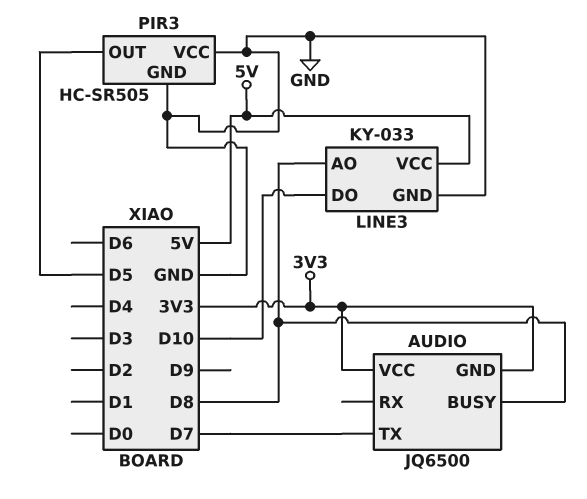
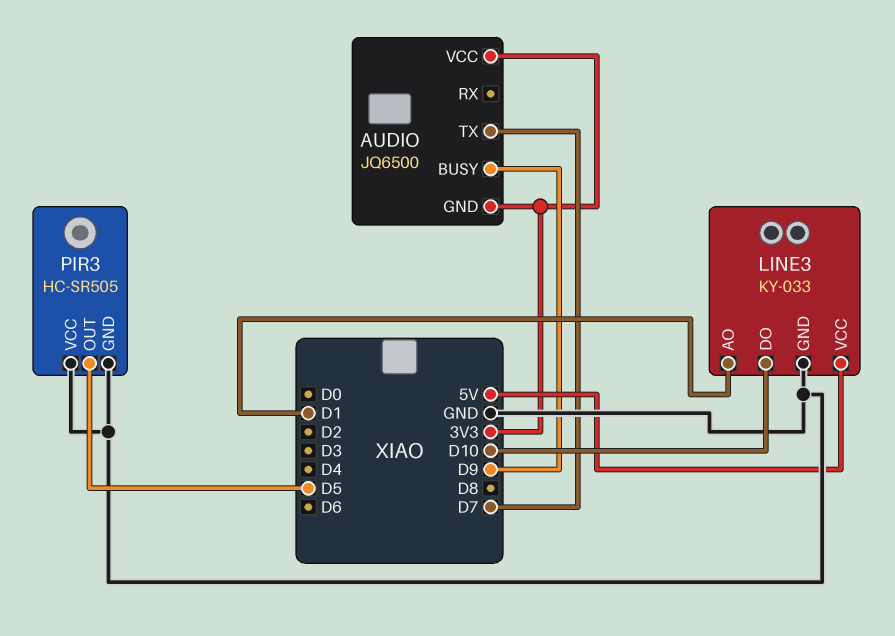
AUDIO pin BUSY: D8 -> D9
LINE3 pin AO: D8 -> D1

